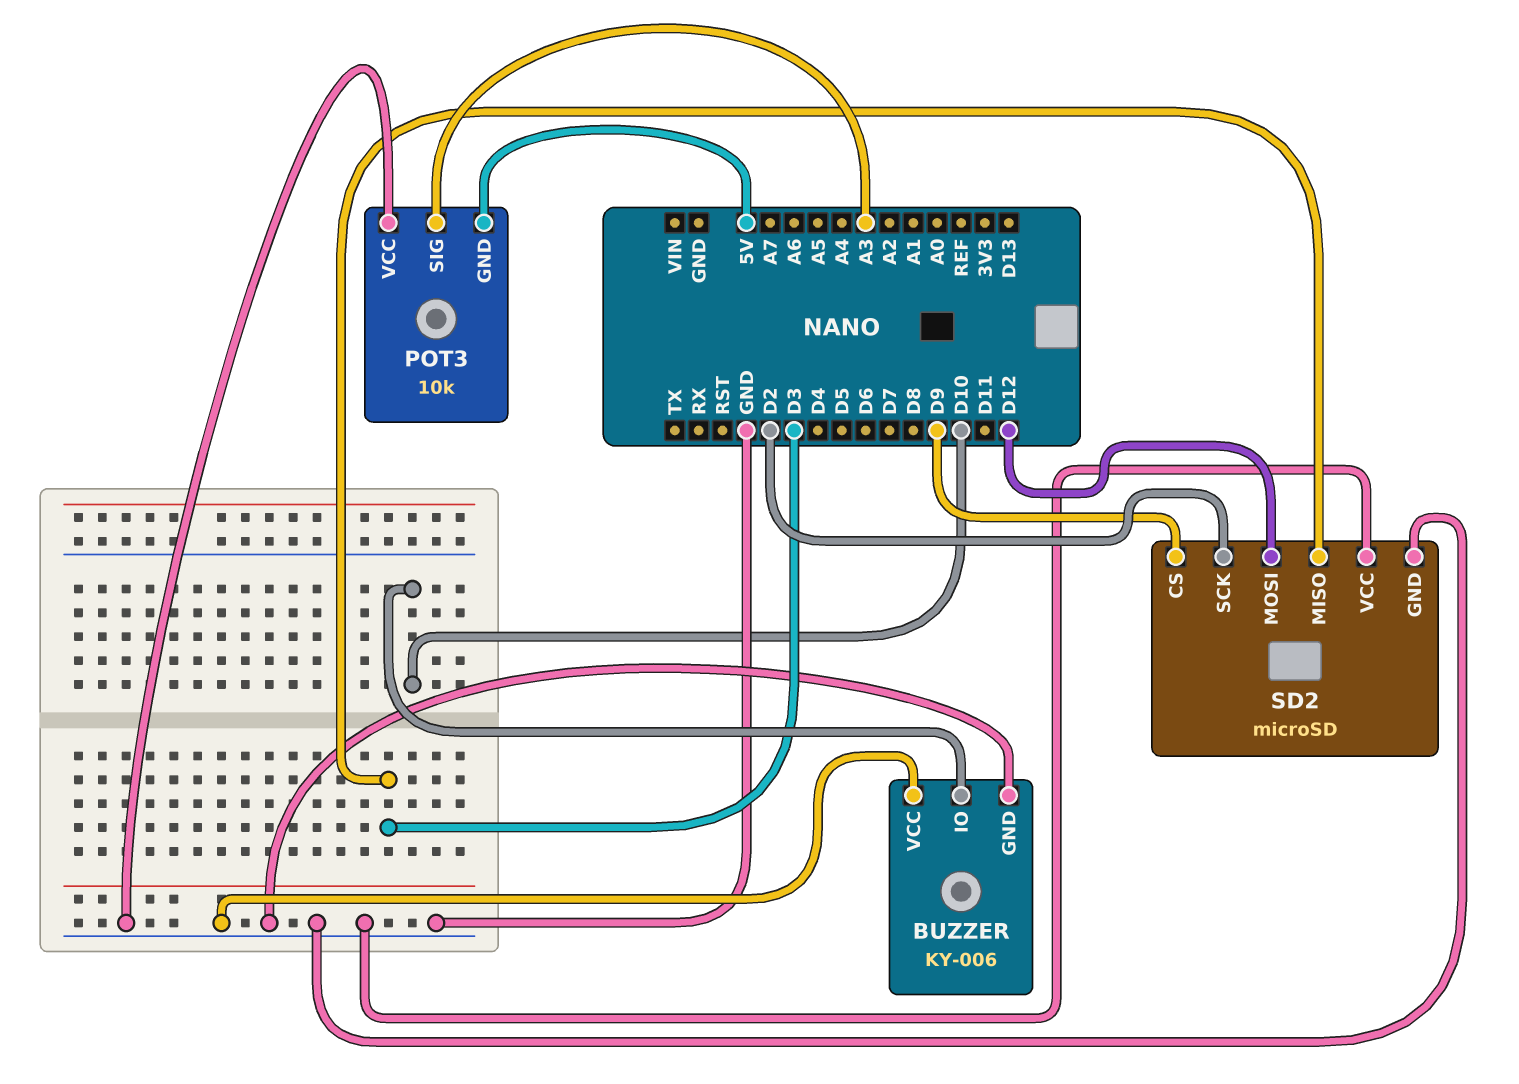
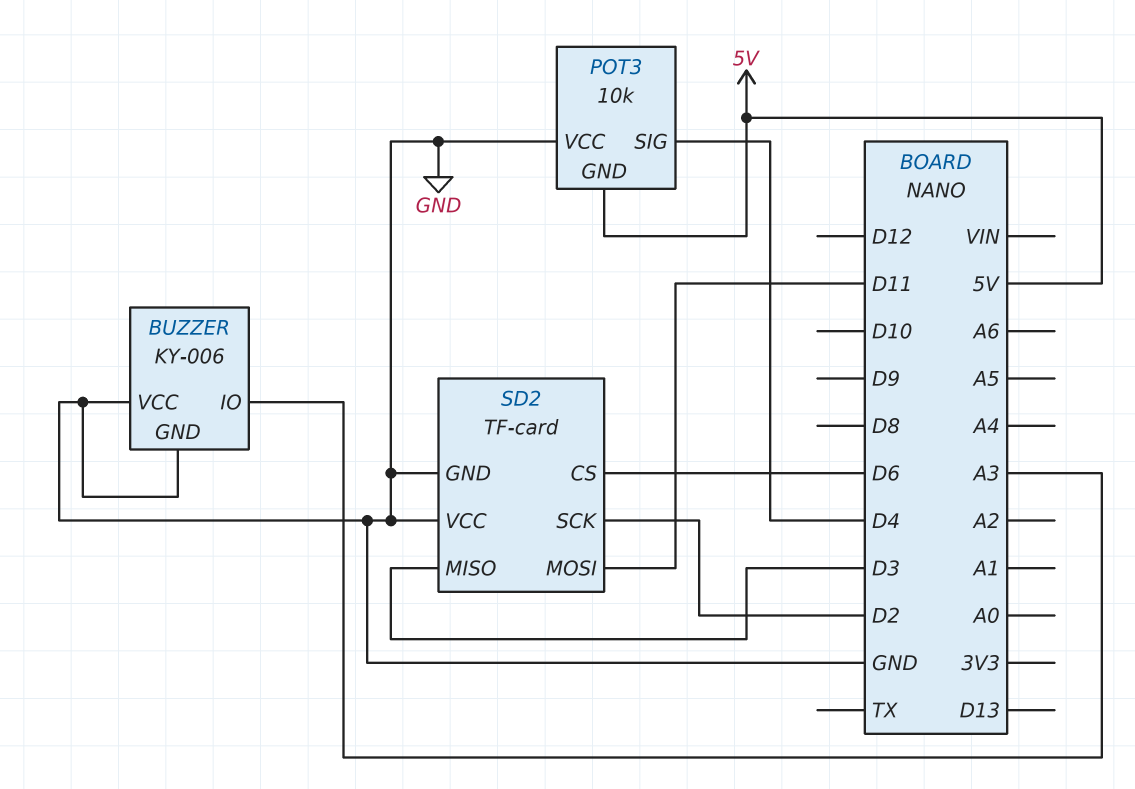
BUZZER pin IO: D10 -> A3
POT3 pin SIG: A3 -> D4
SD2: microSD -> TF-card
SD2 pin CS: D9 -> D6
SD2 pin MOSI: D12 -> D11

